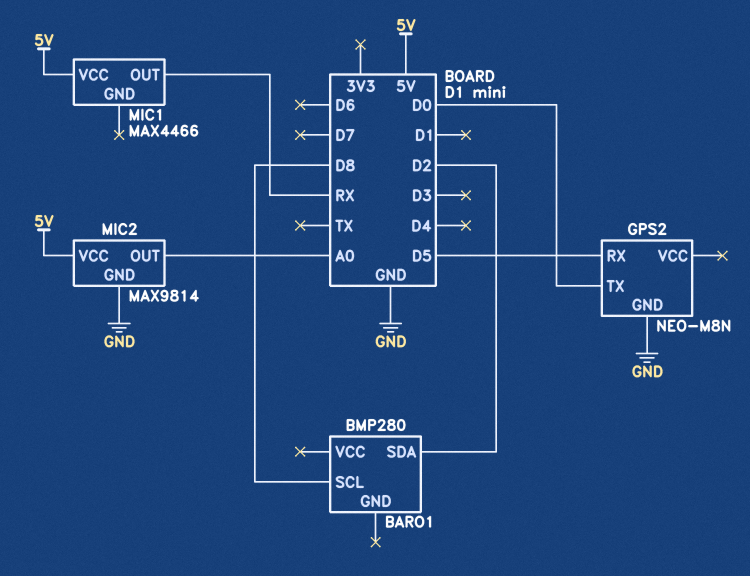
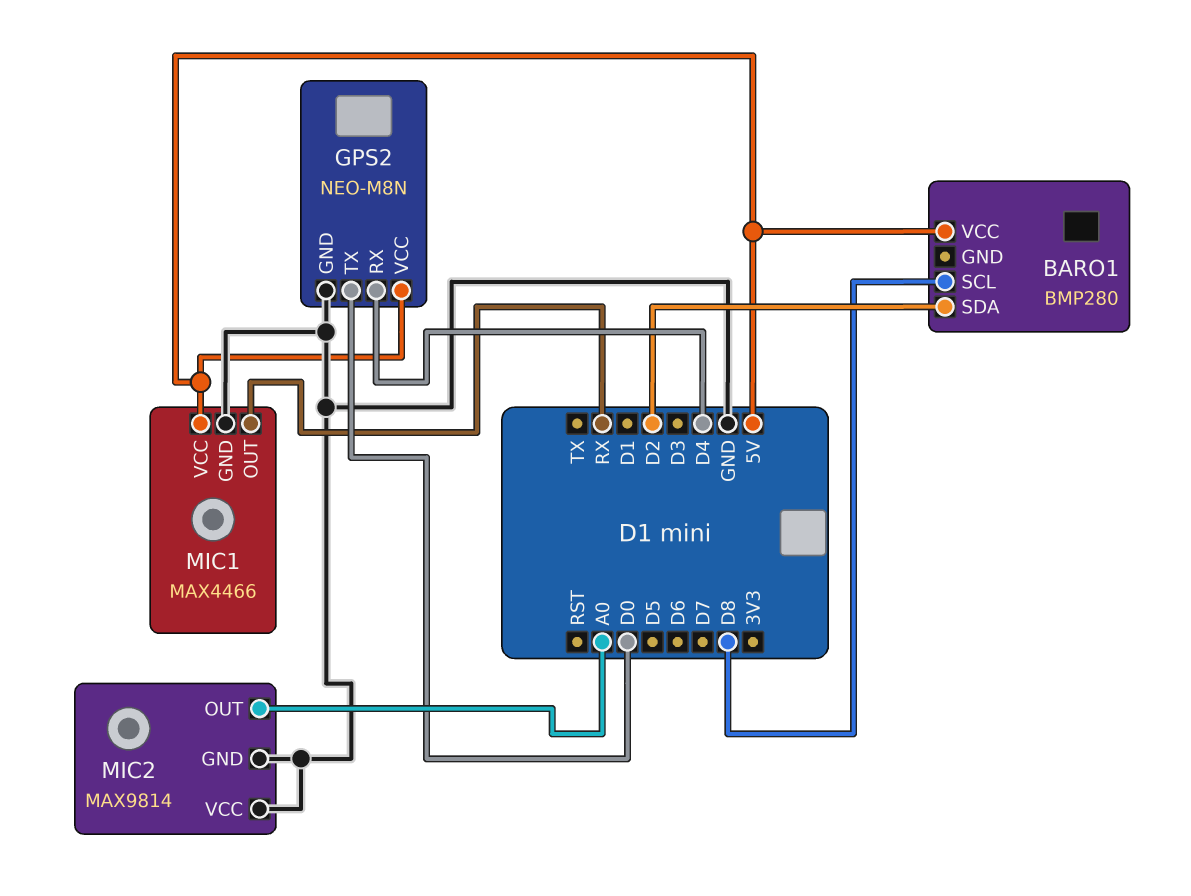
BARO1 pin VCC: none -> 5V
GPS2 pin RX: D5 -> D4
GPS2 pin VCC: none -> 5V
MIC1 pin GND: none -> GND
MIC2 pin VCC: 5V -> GND

